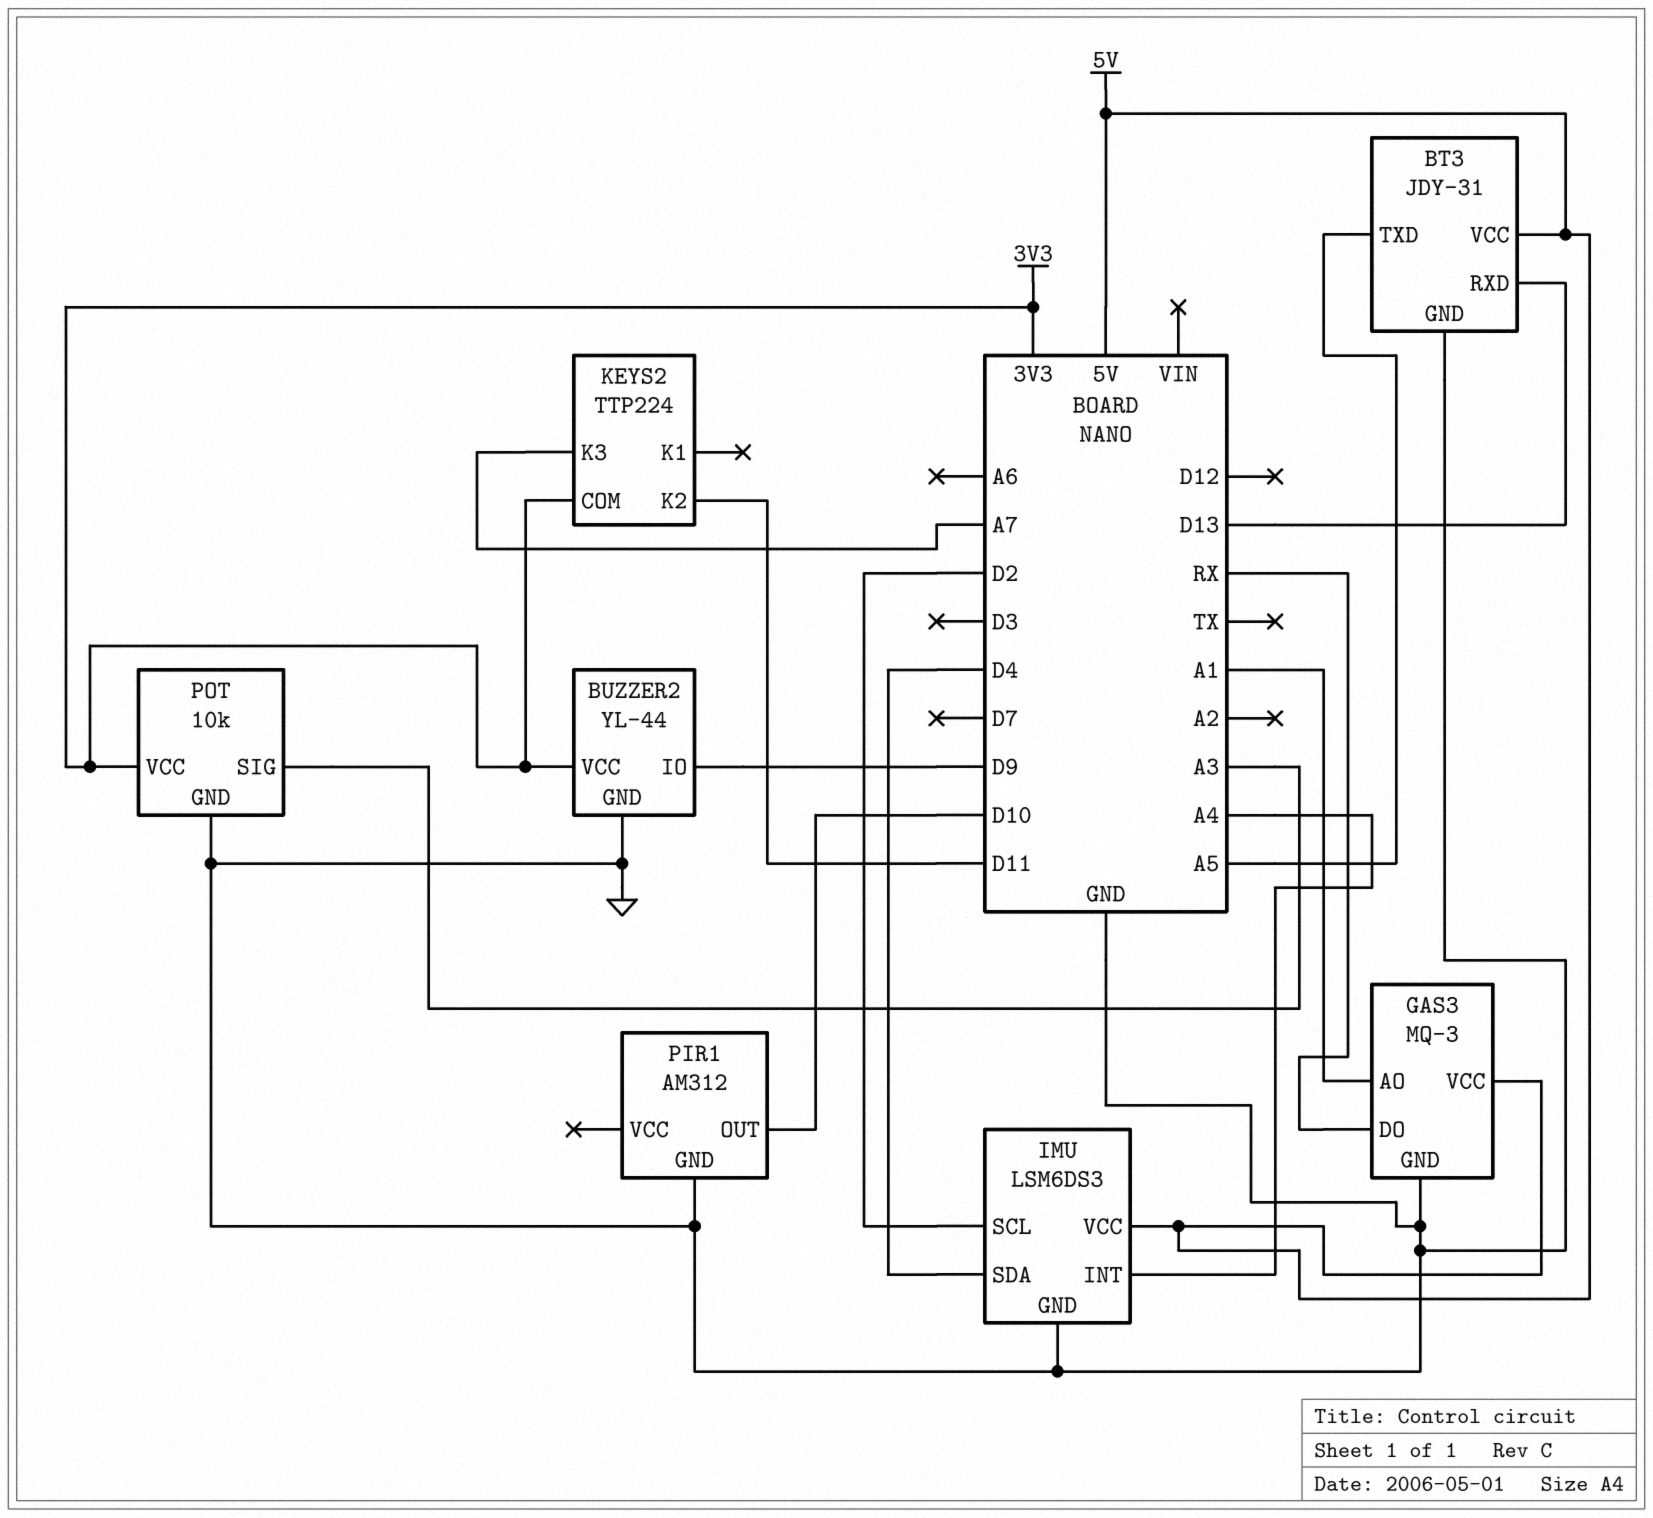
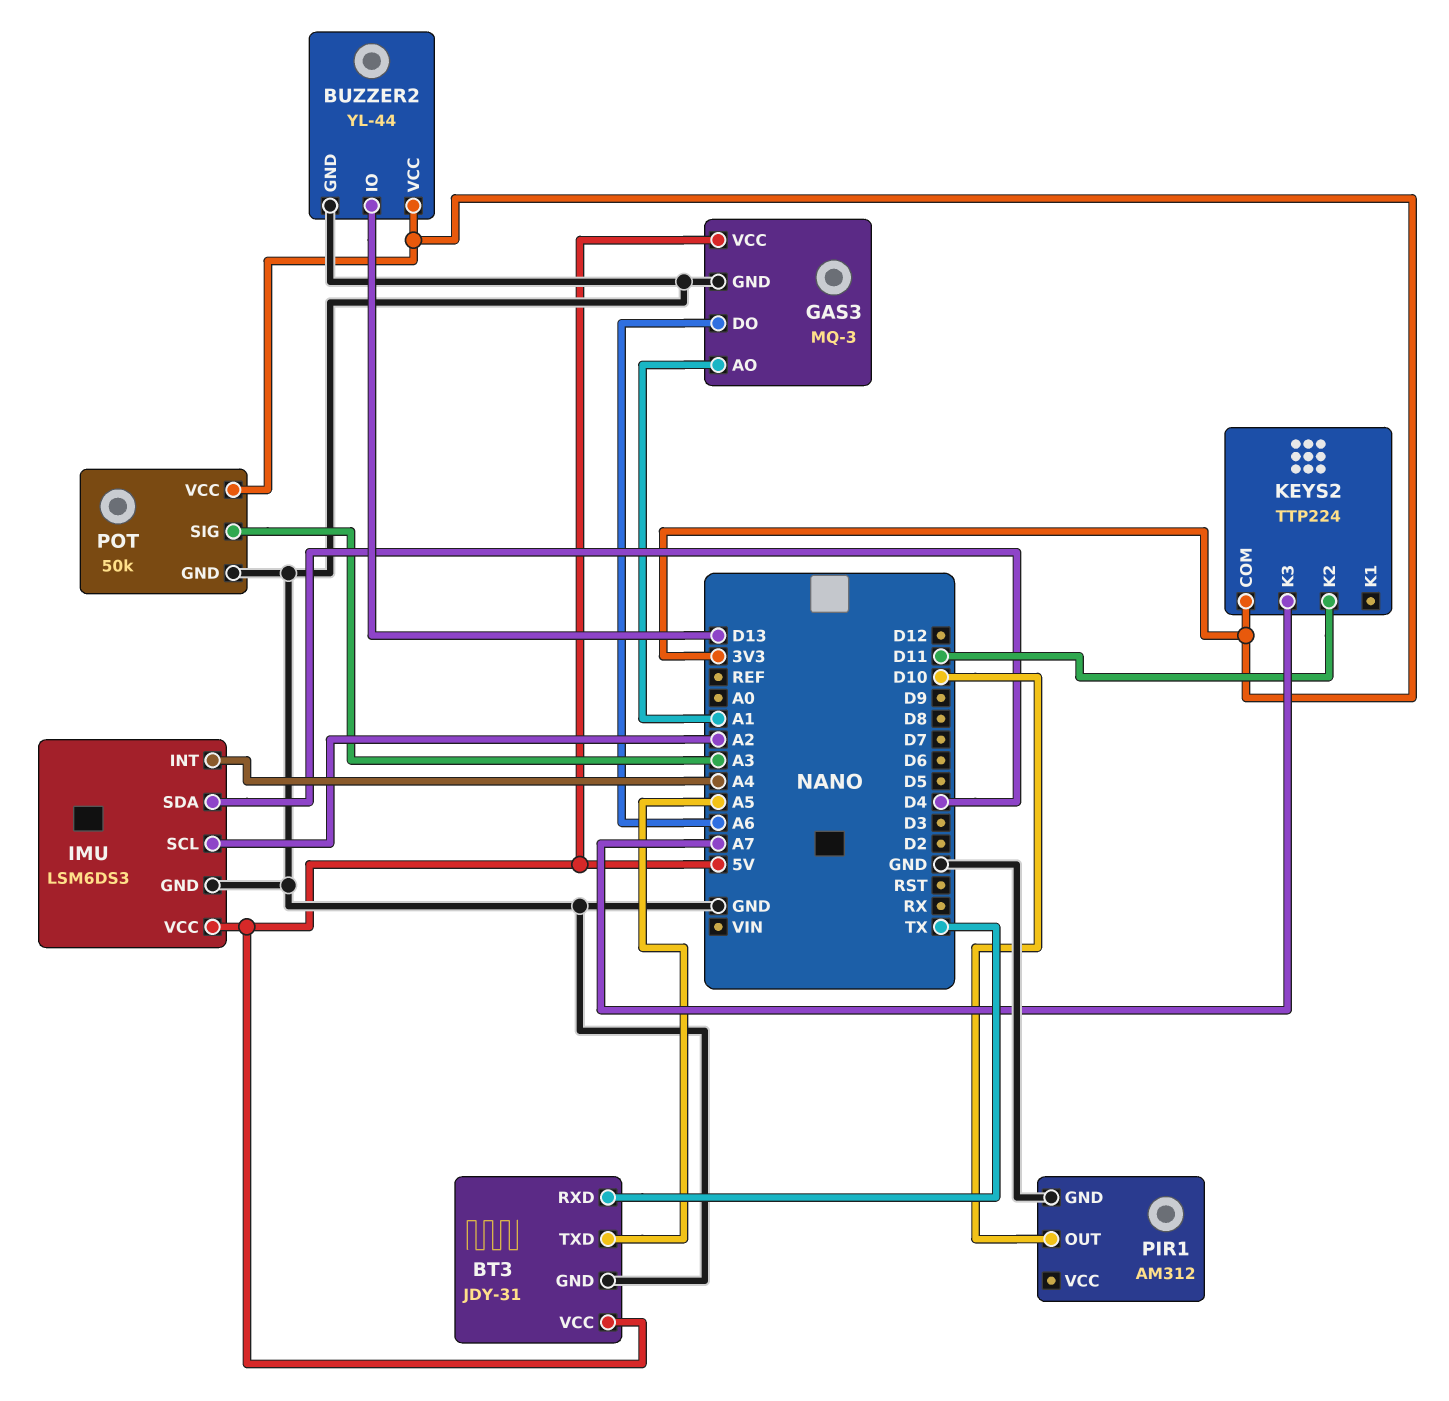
BT3 pin RXD: D13 -> TX
BUZZER2 pin IO: D9 -> D13
GAS3 pin DO: RX -> A6
IMU pin SCL: D2 -> A2
POT: 10k -> 50k

